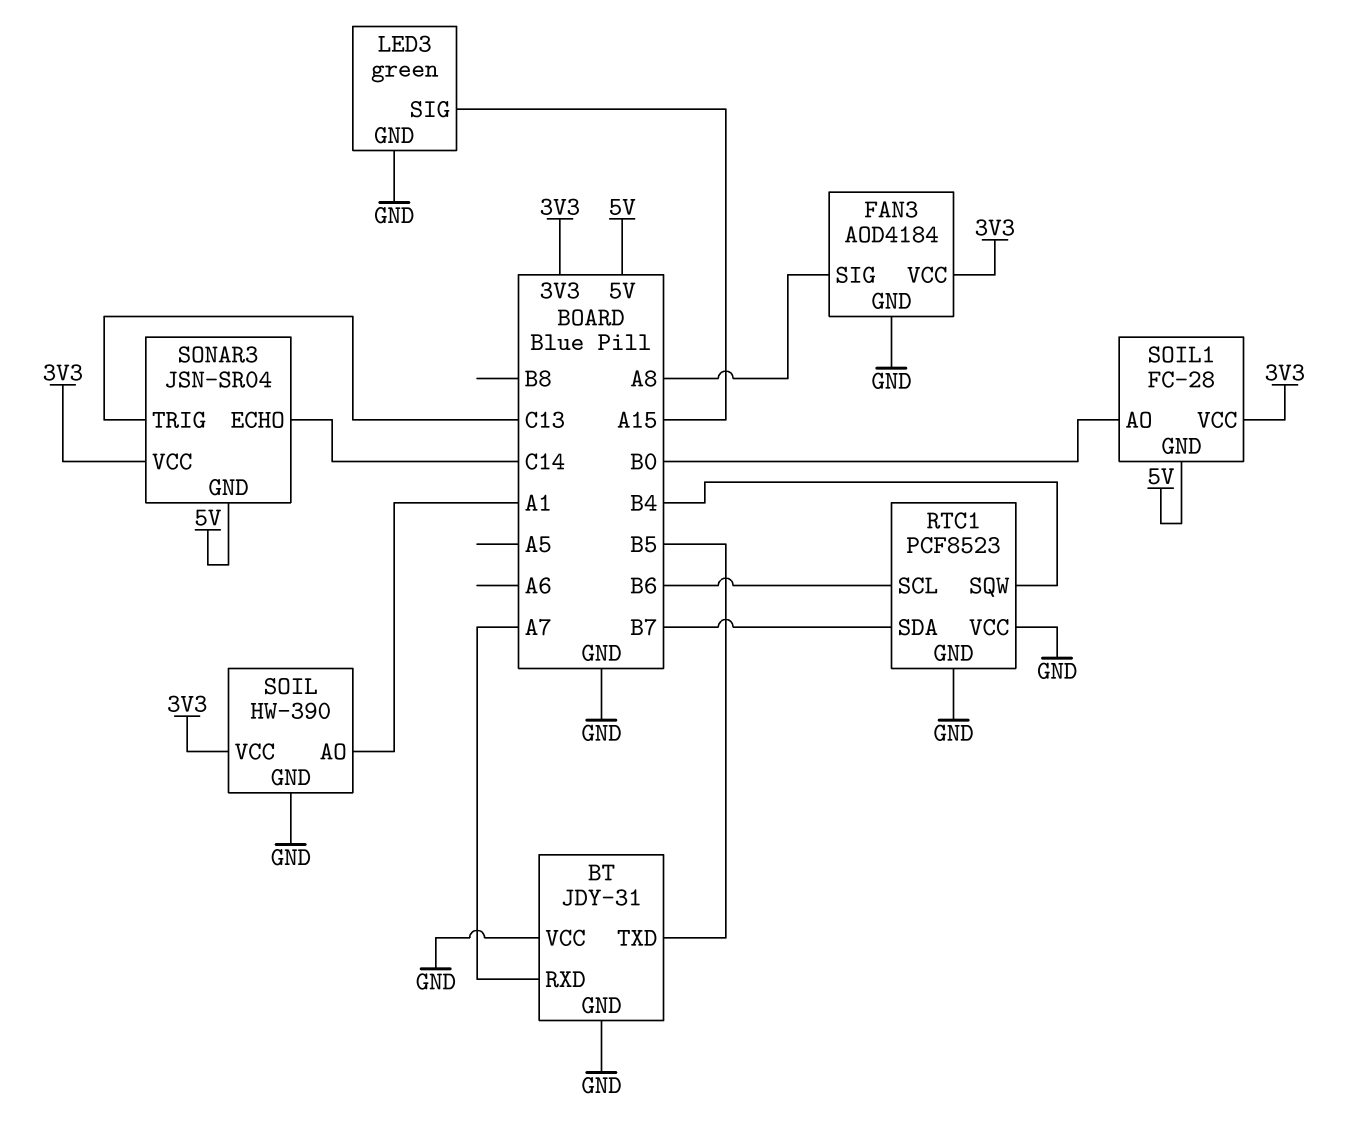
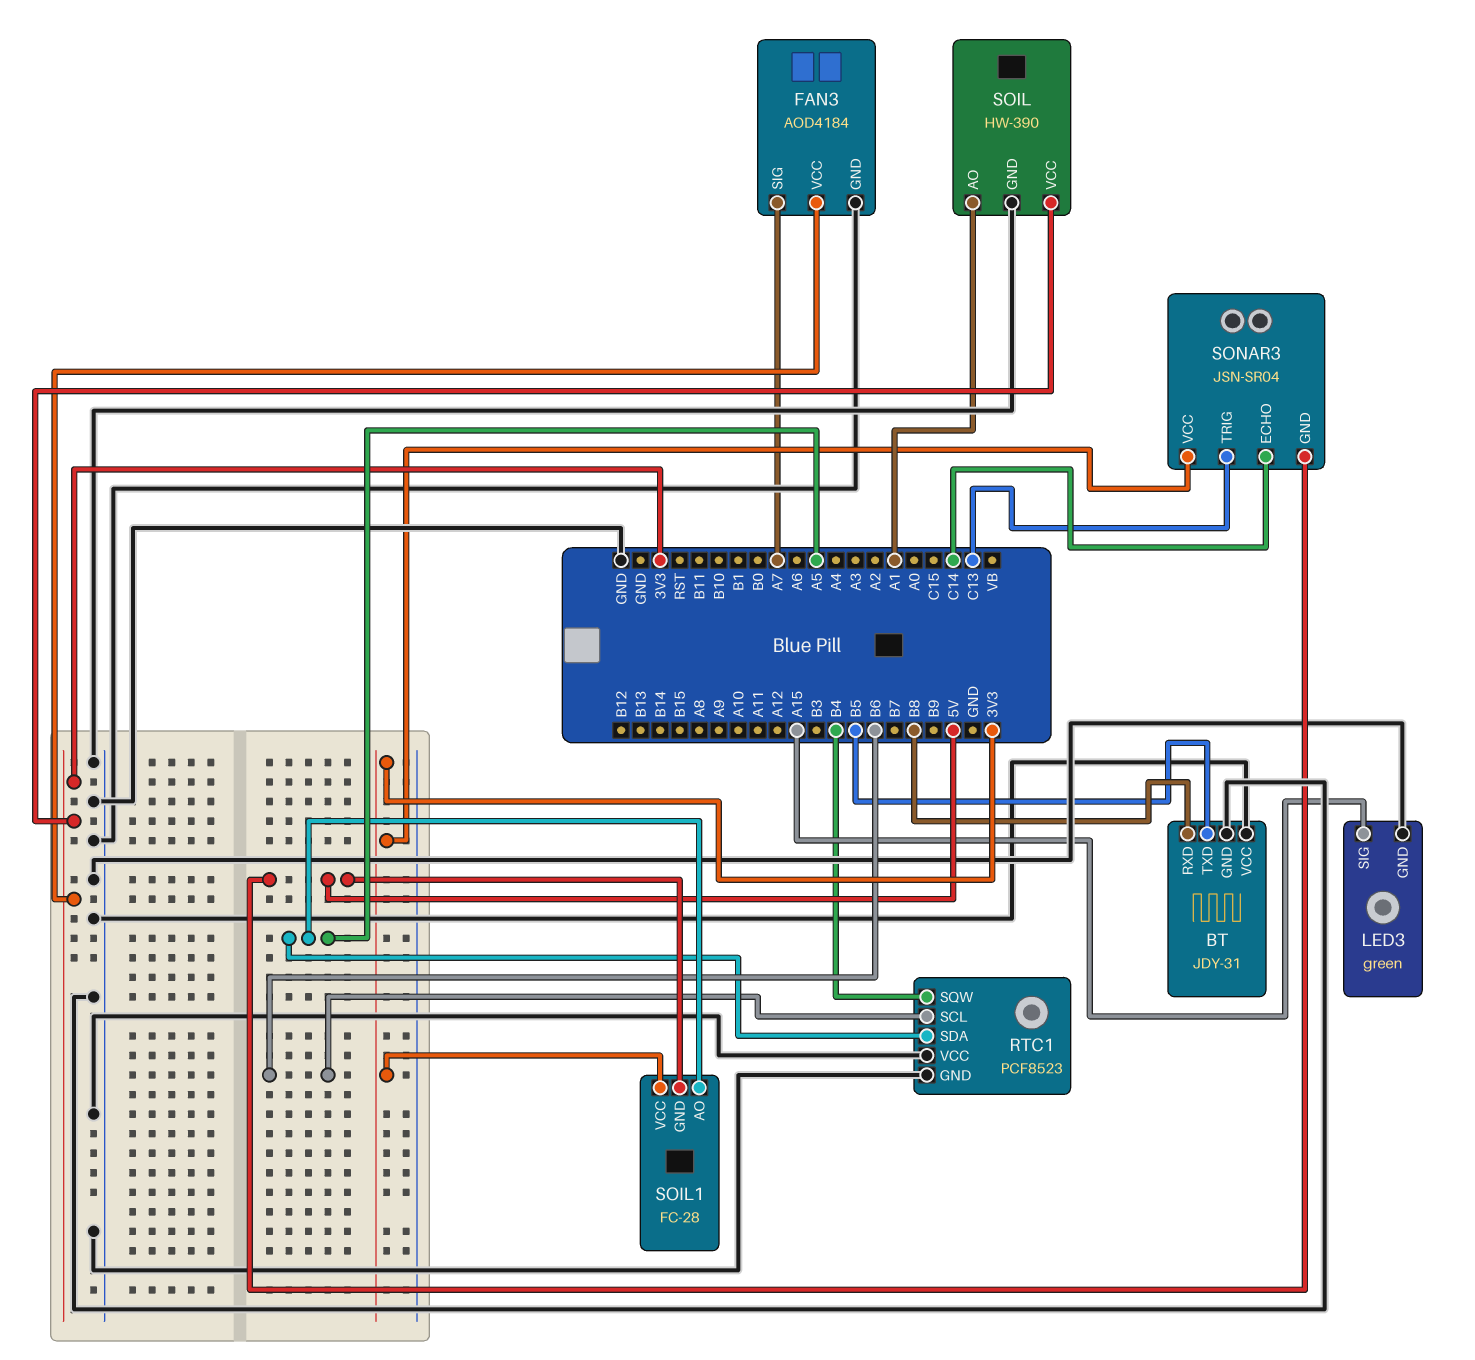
BT pin RXD: A7 -> B8
FAN3 pin SIG: A8 -> A7
RTC1 pin SDA: B7 -> A5
SOIL1 pin AO: B0 -> A5

